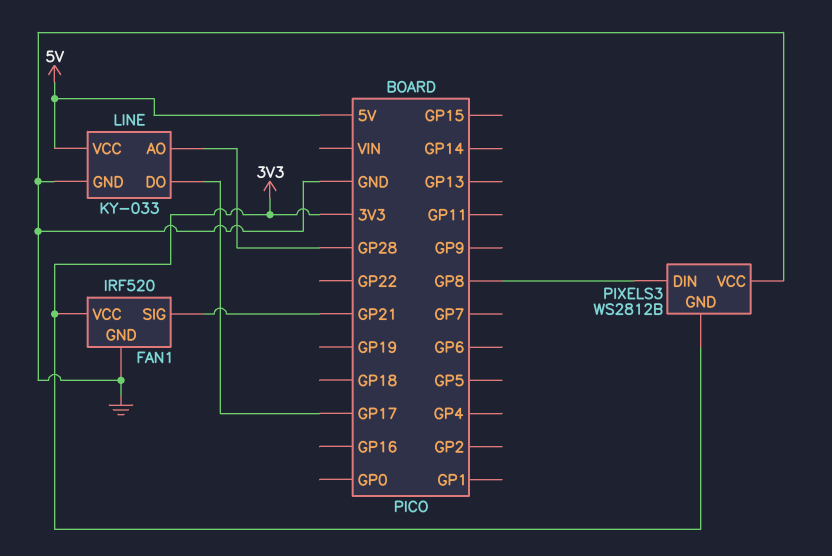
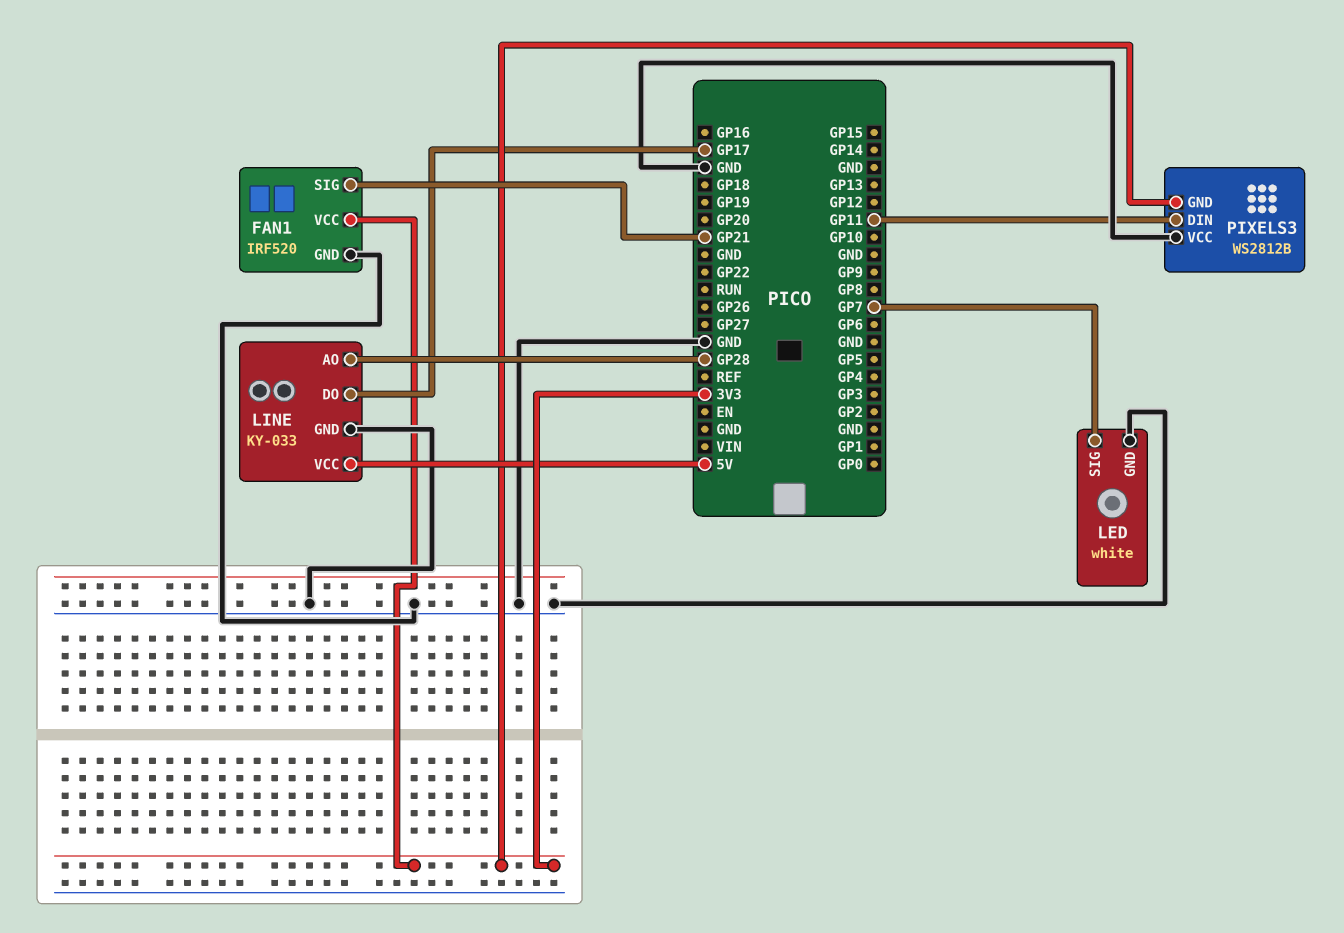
LED: none -> white
LED pin GND: none -> GND
LED pin SIG: none -> GP7
PIXELS3 pin DIN: GP8 -> GP11

